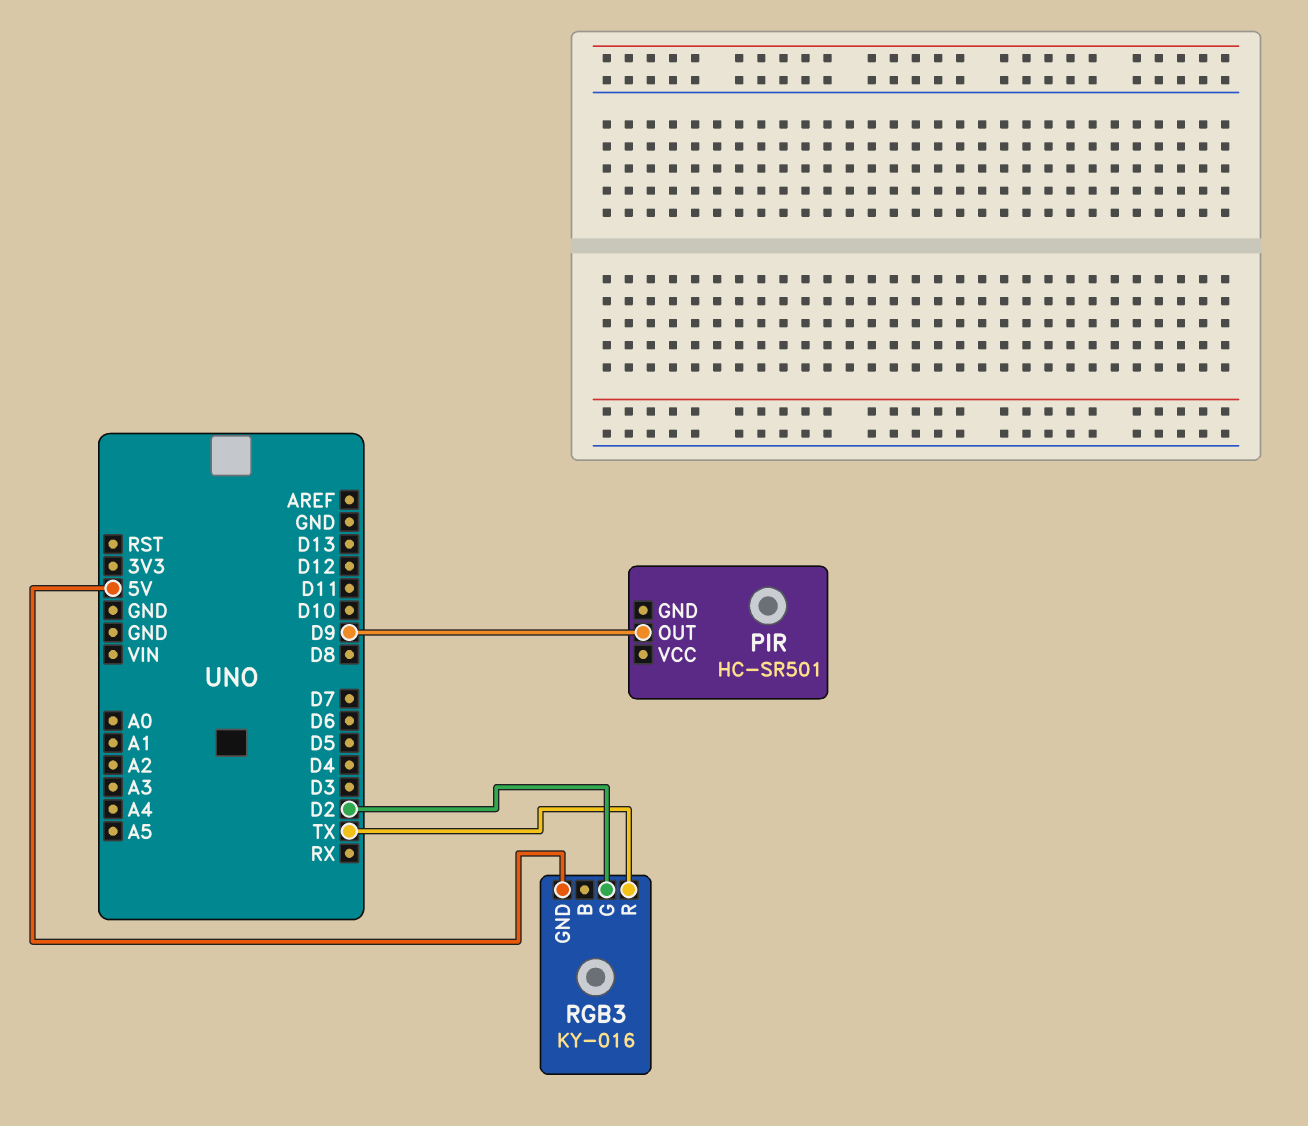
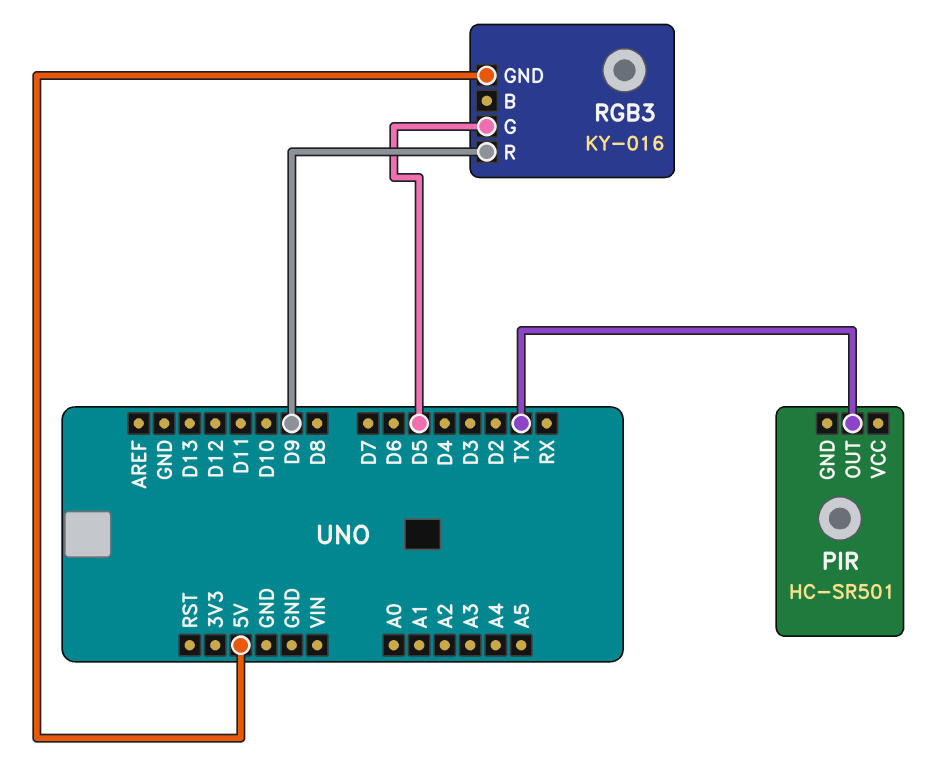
PIR pin OUT: D9 -> TX
RGB3 pin G: D2 -> D5
RGB3 pin R: TX -> D9

